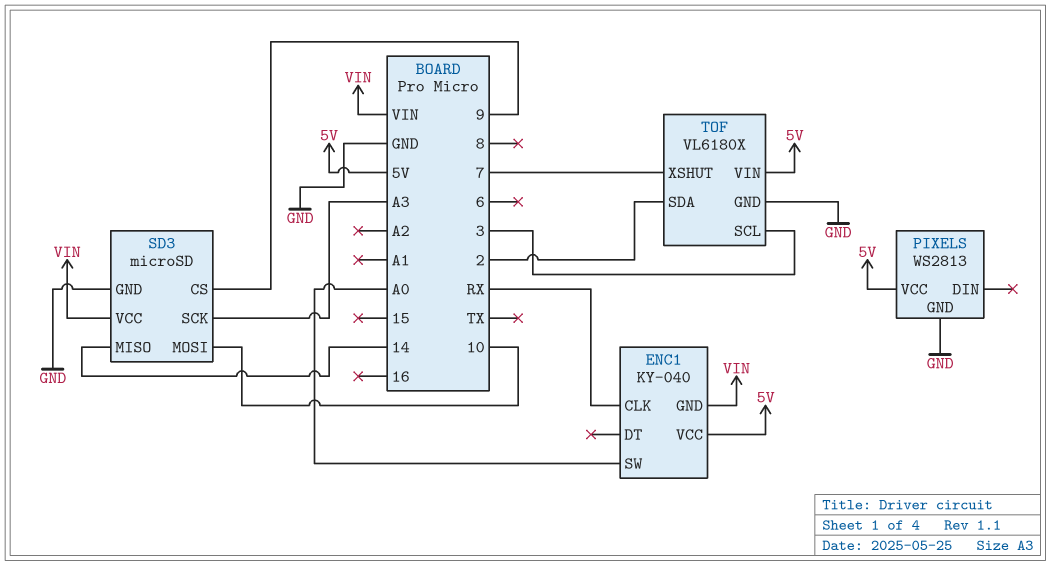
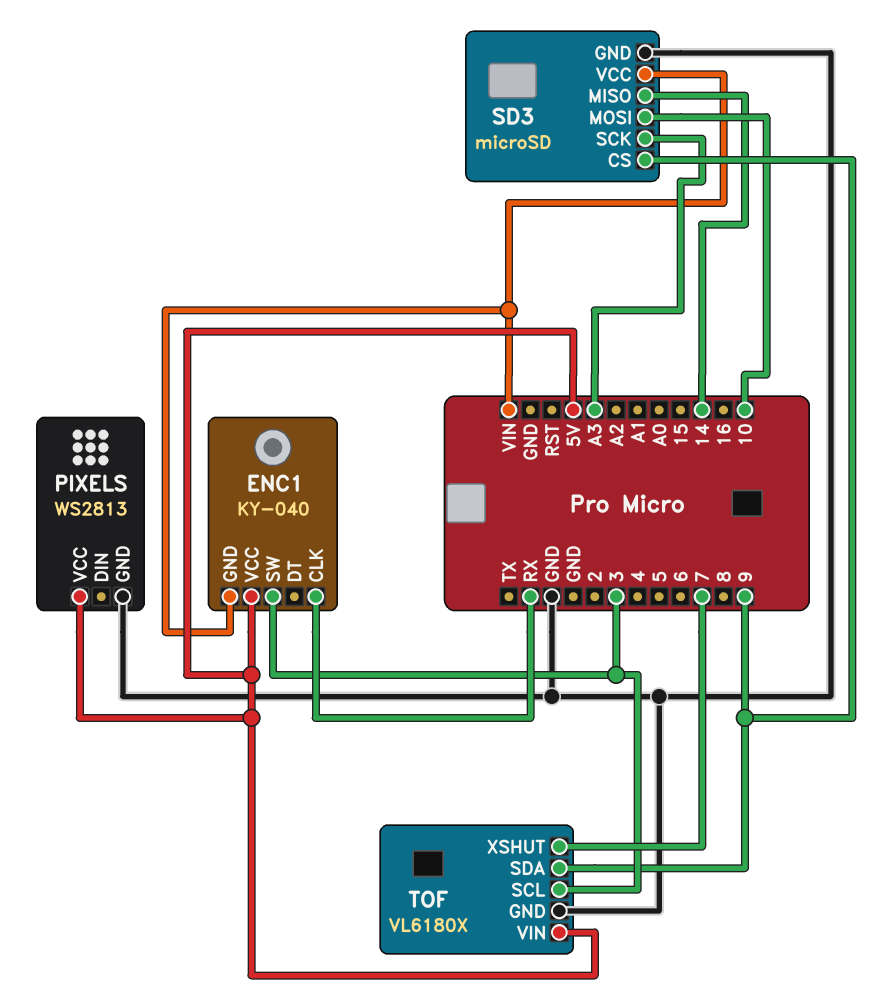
ENC1 pin SW: A0 -> 3
TOF pin SDA: 2 -> 9

